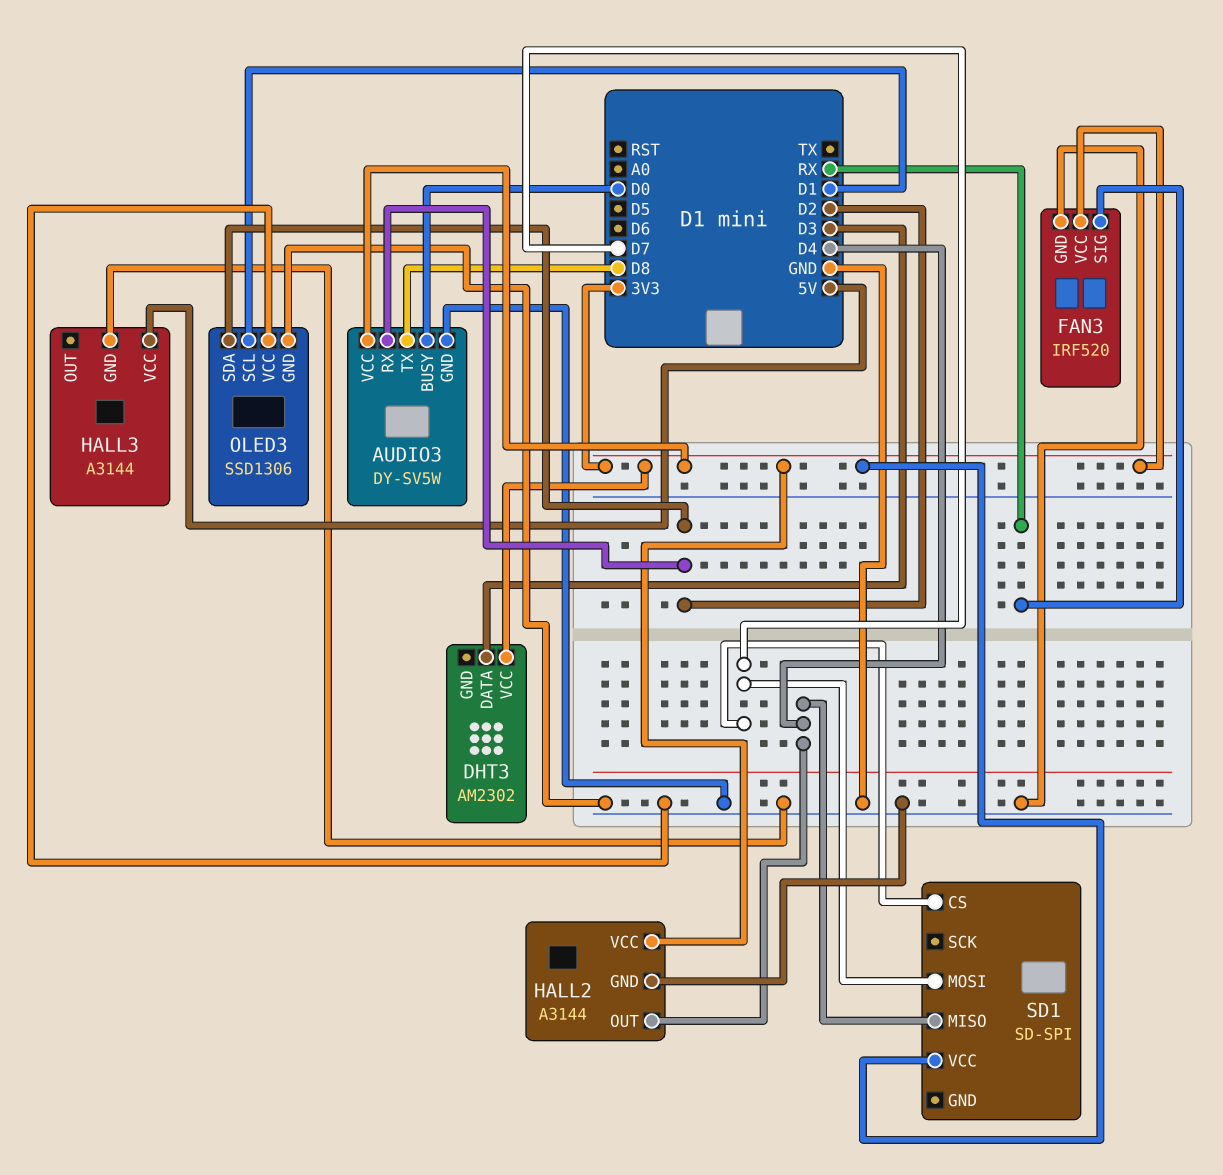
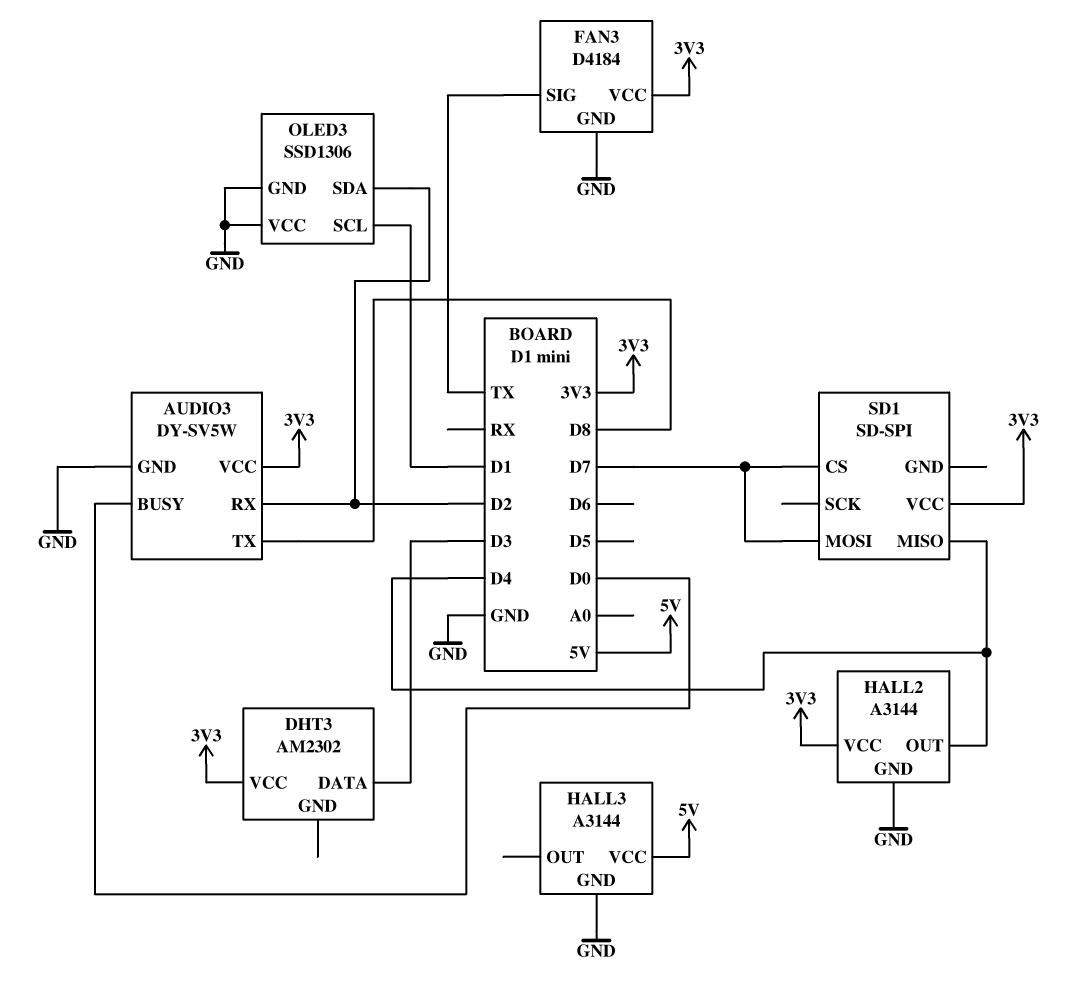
FAN3: IRF520 -> D4184
FAN3 pin SIG: RX -> TX

